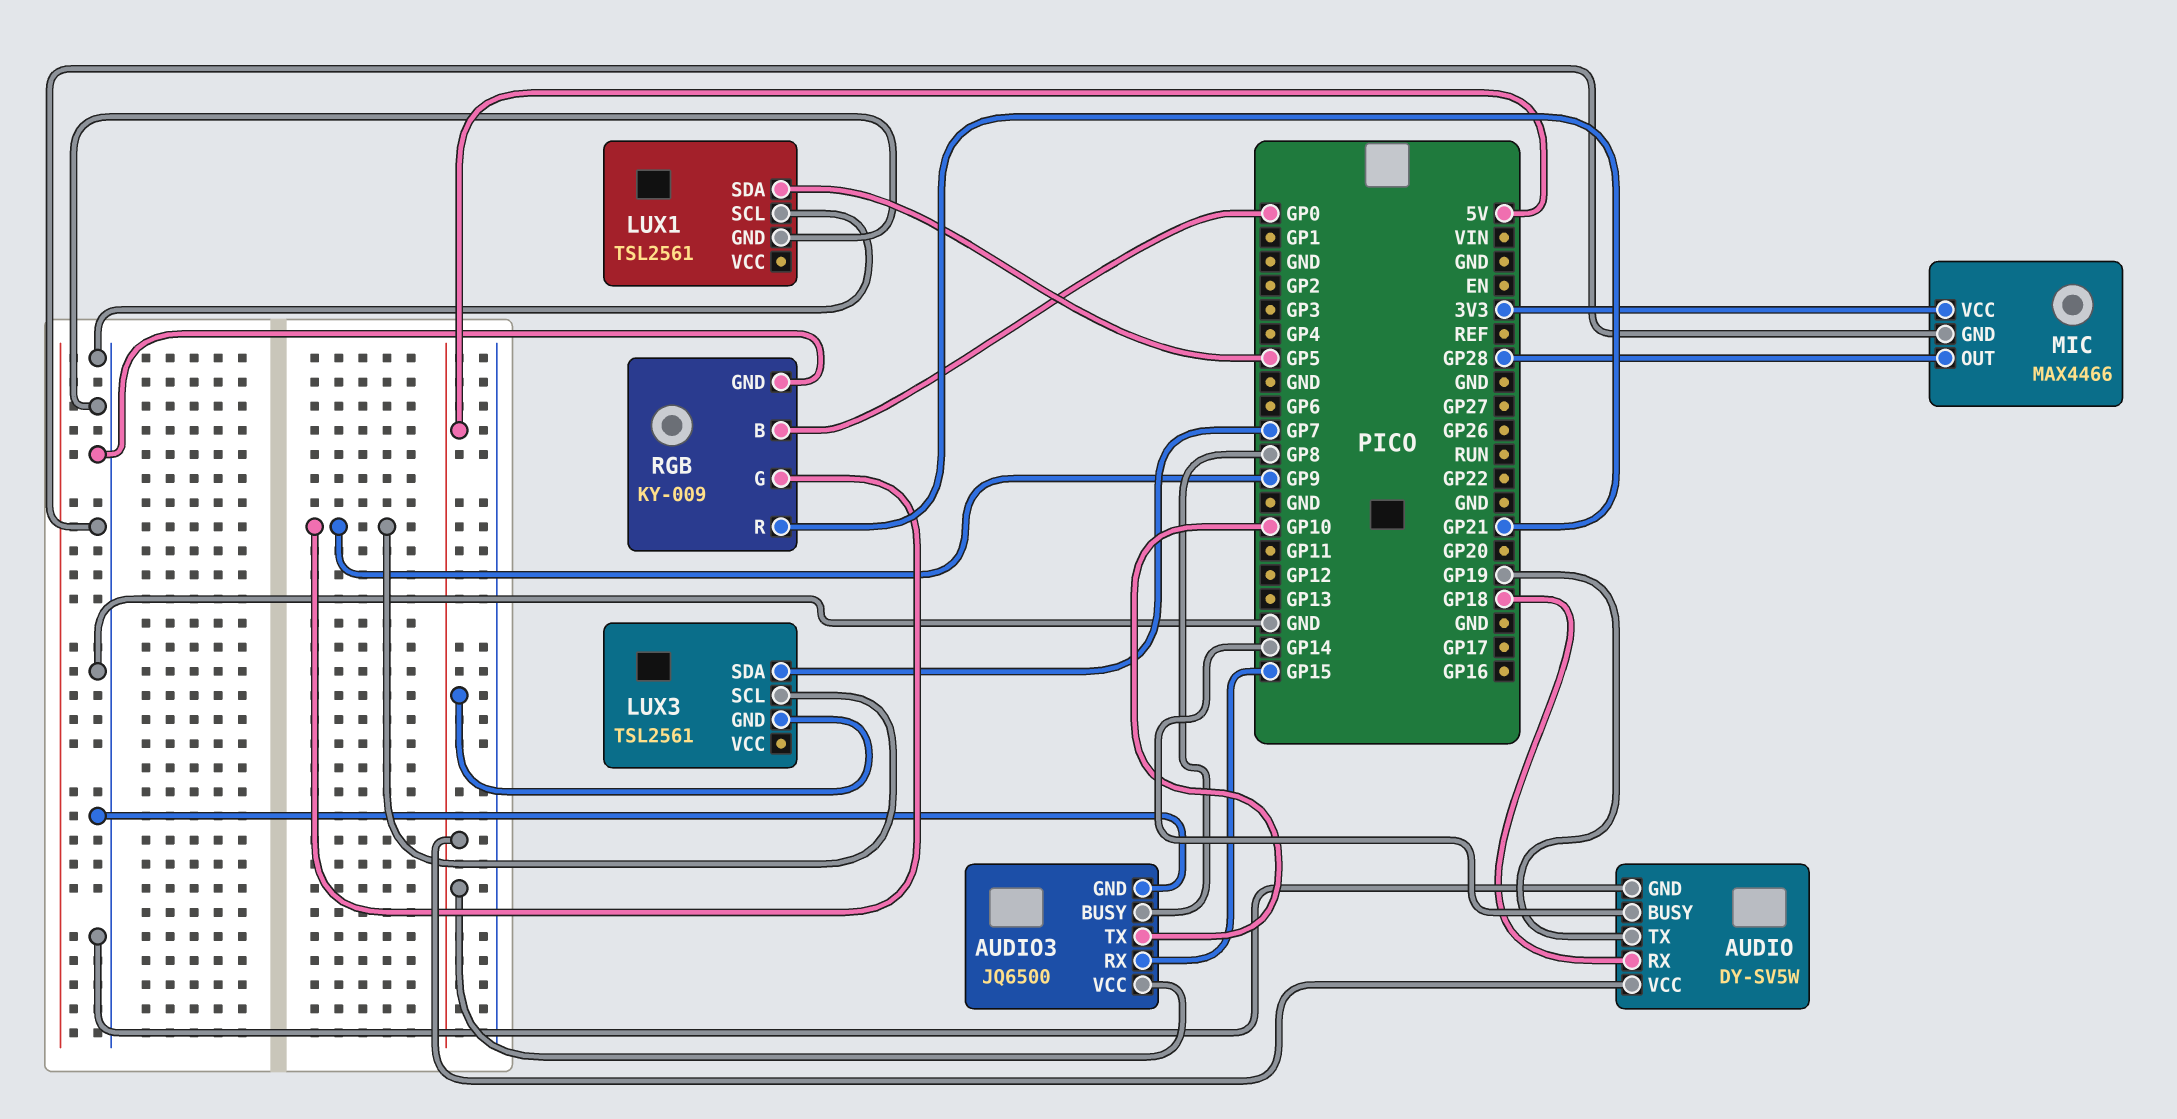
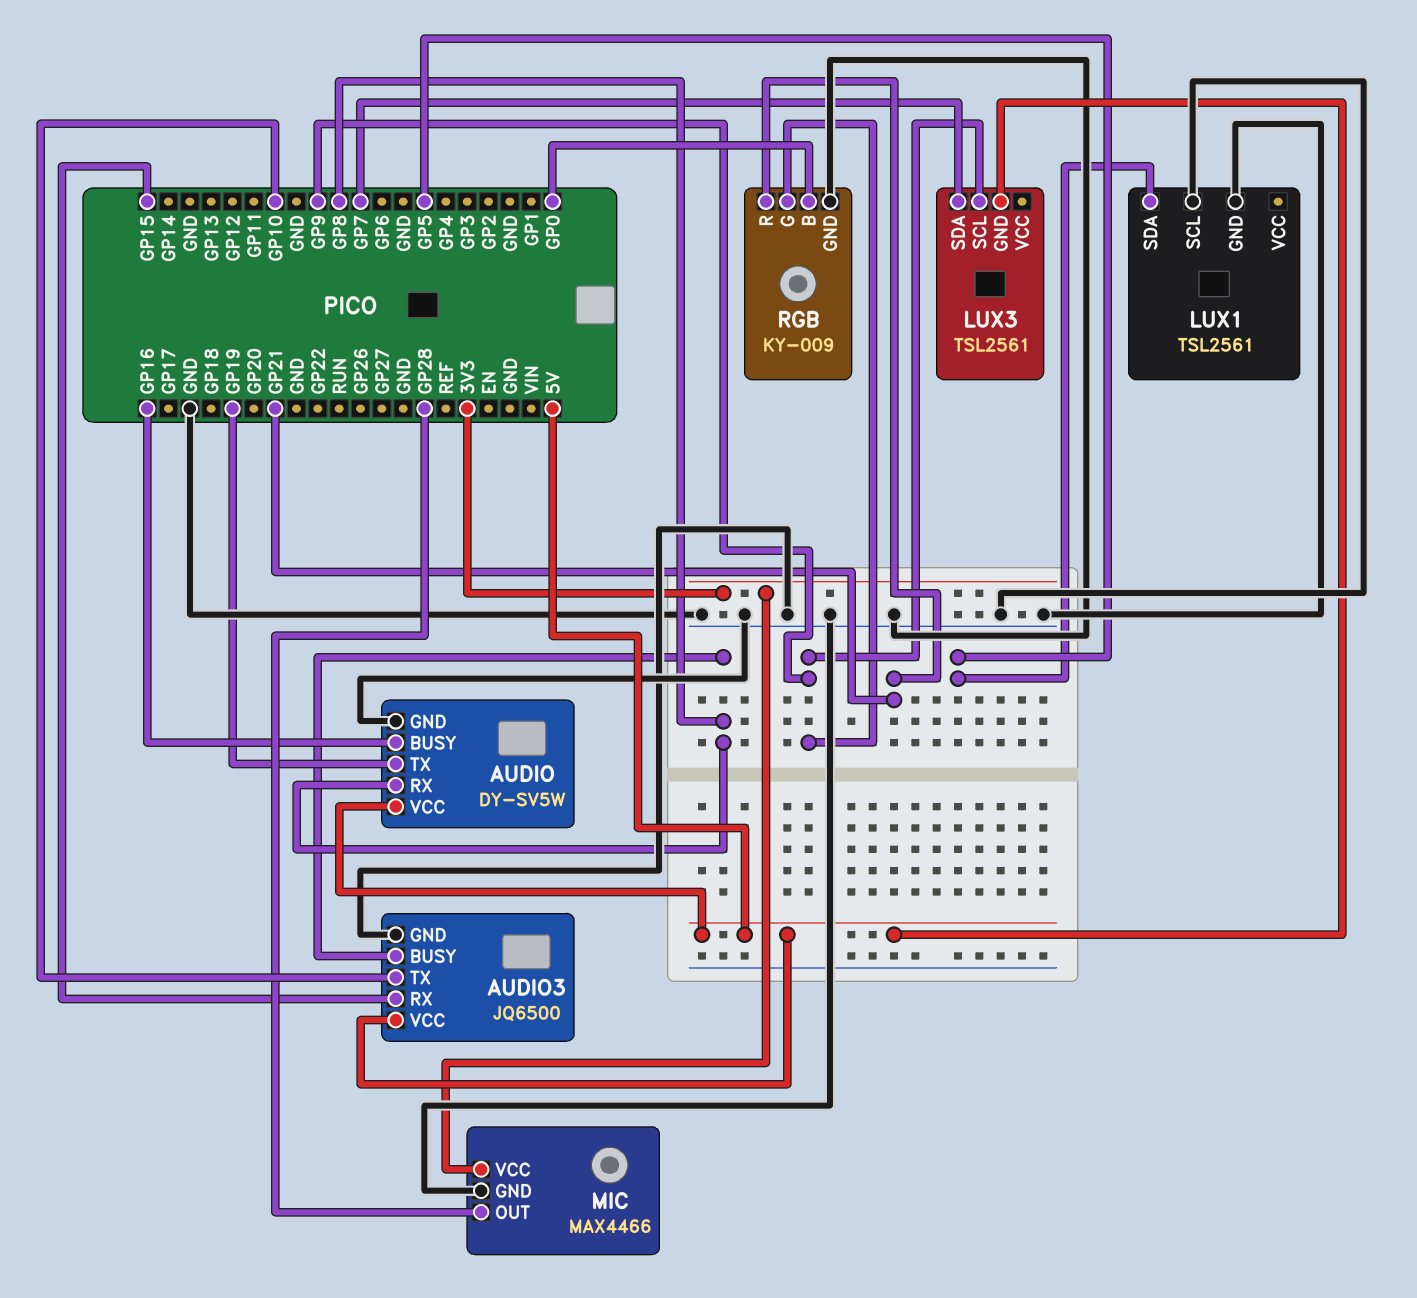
AUDIO pin BUSY: GP14 -> GP16
AUDIO pin RX: GP18 -> GP8

